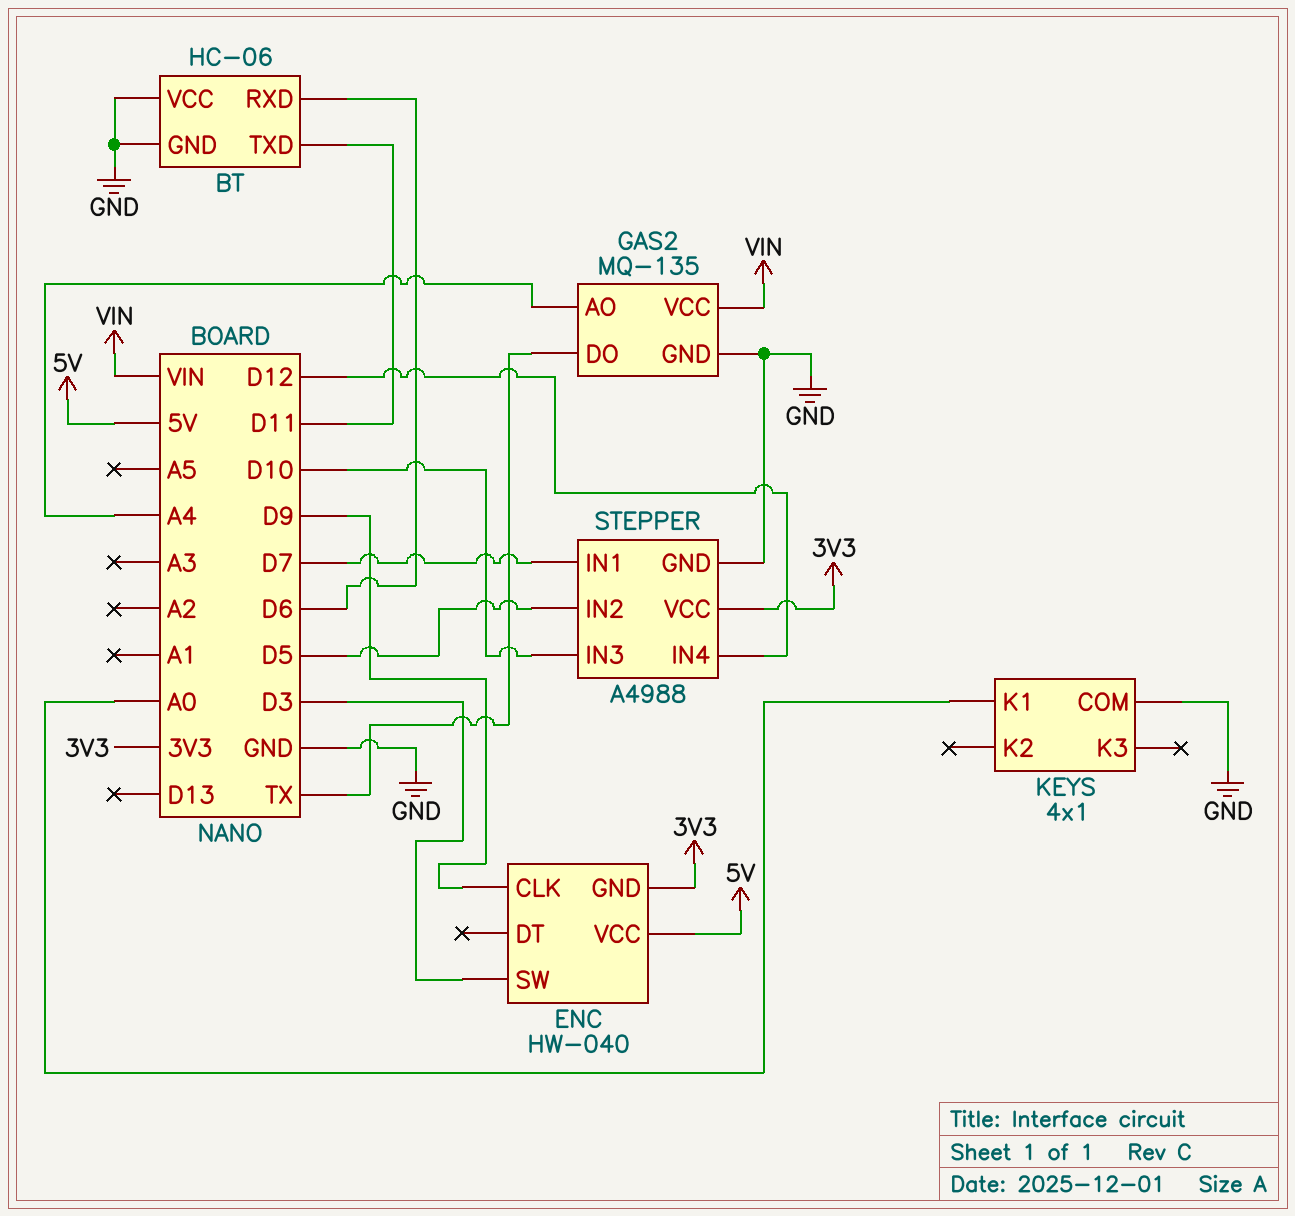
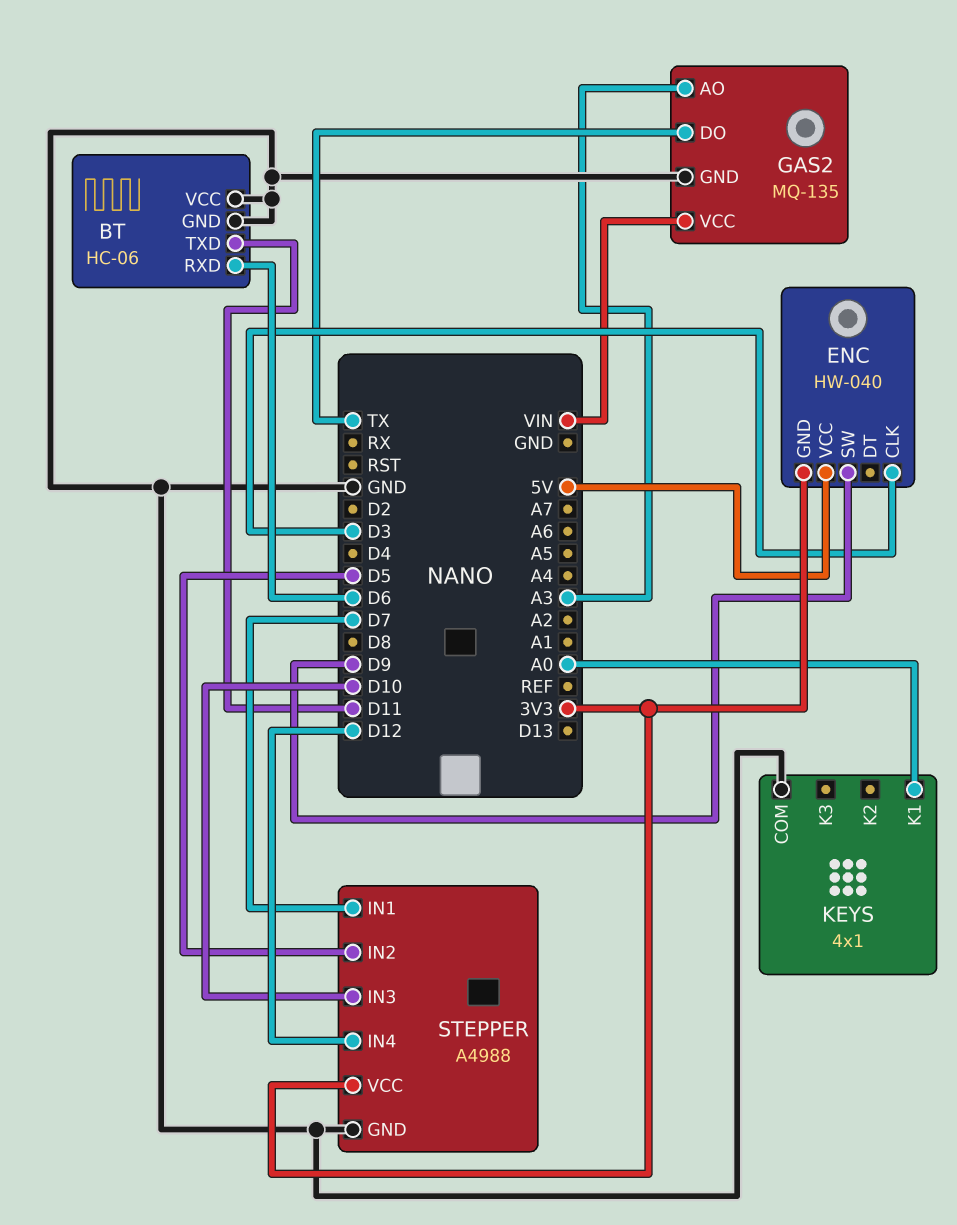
ENC pin CLK: D9 -> D3
ENC pin SW: D3 -> D9
GAS2 pin AO: A4 -> A3

